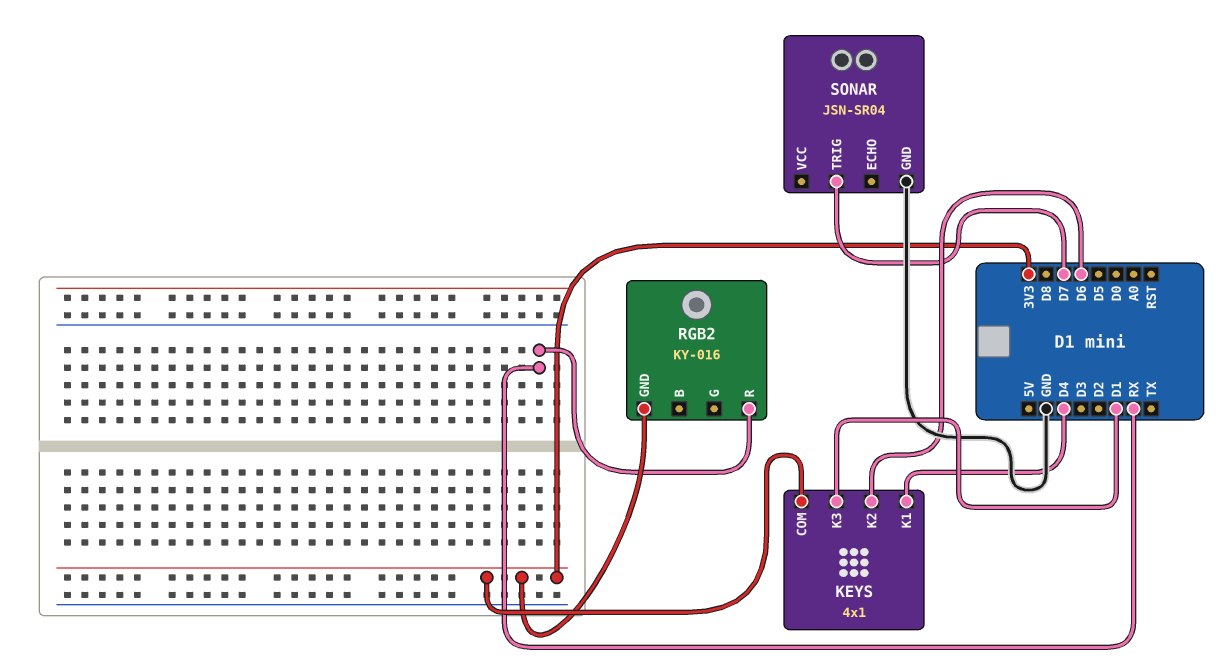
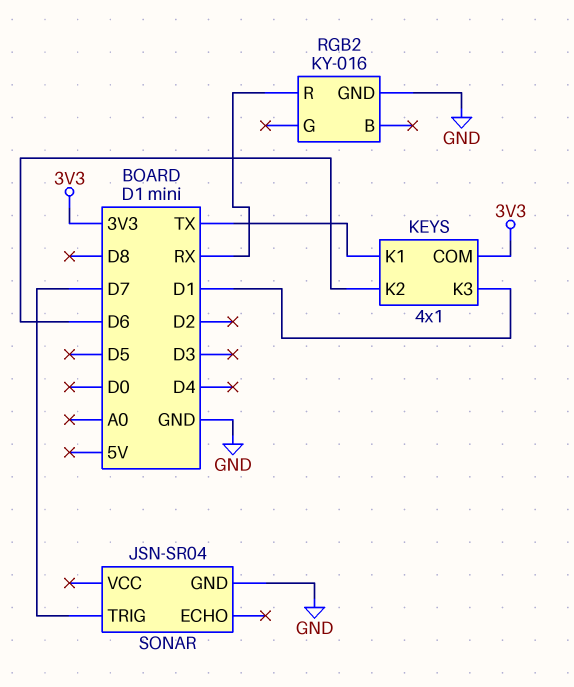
KEYS pin K1: D4 -> TX
RGB2 pin GND: 3V3 -> GND

